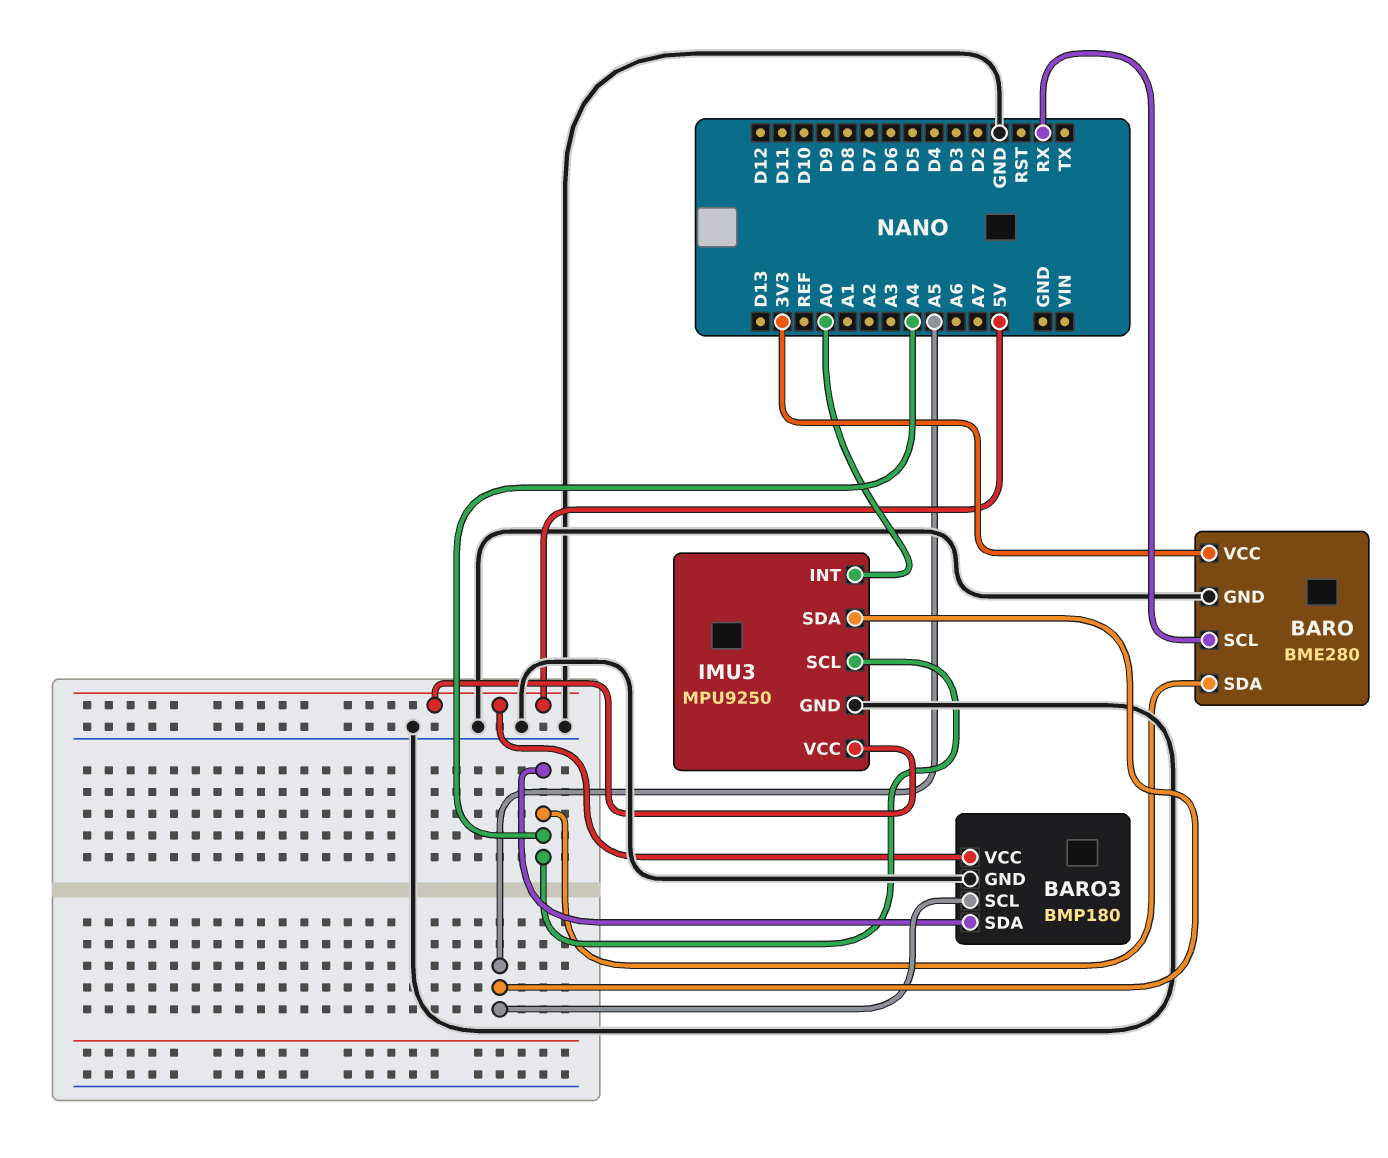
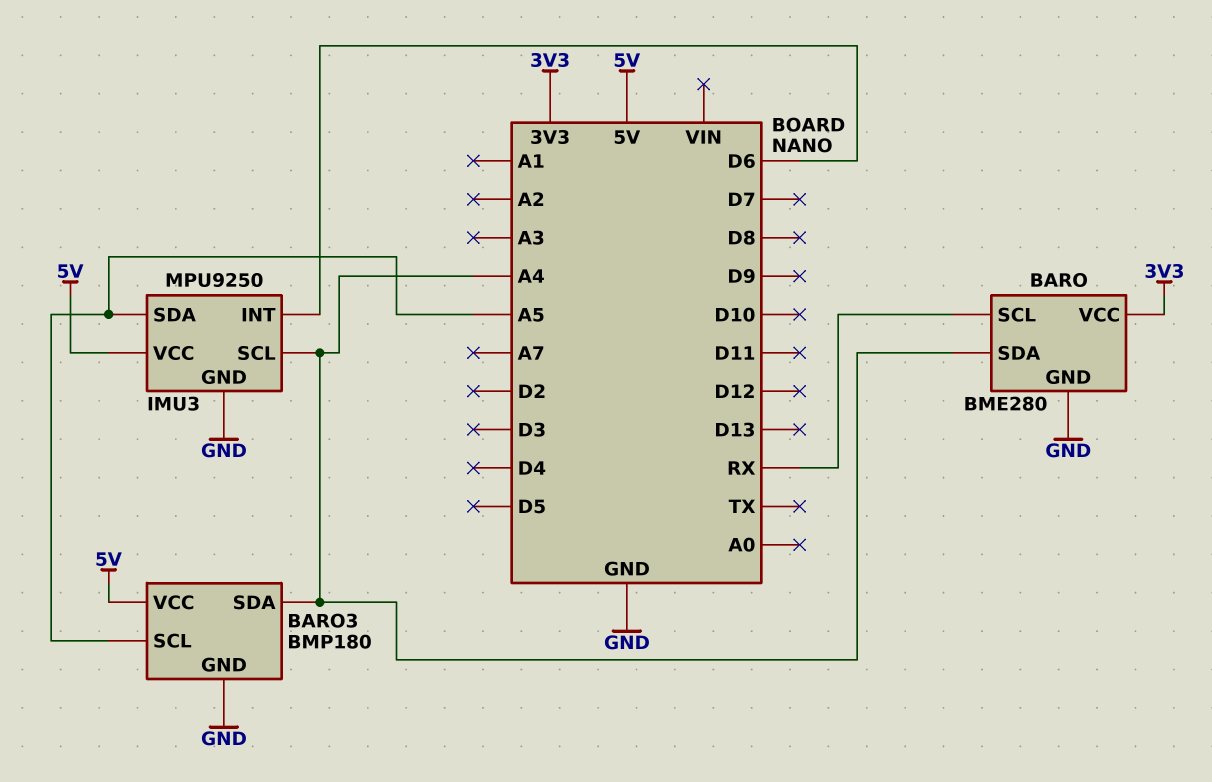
IMU3 pin INT: A0 -> D6

